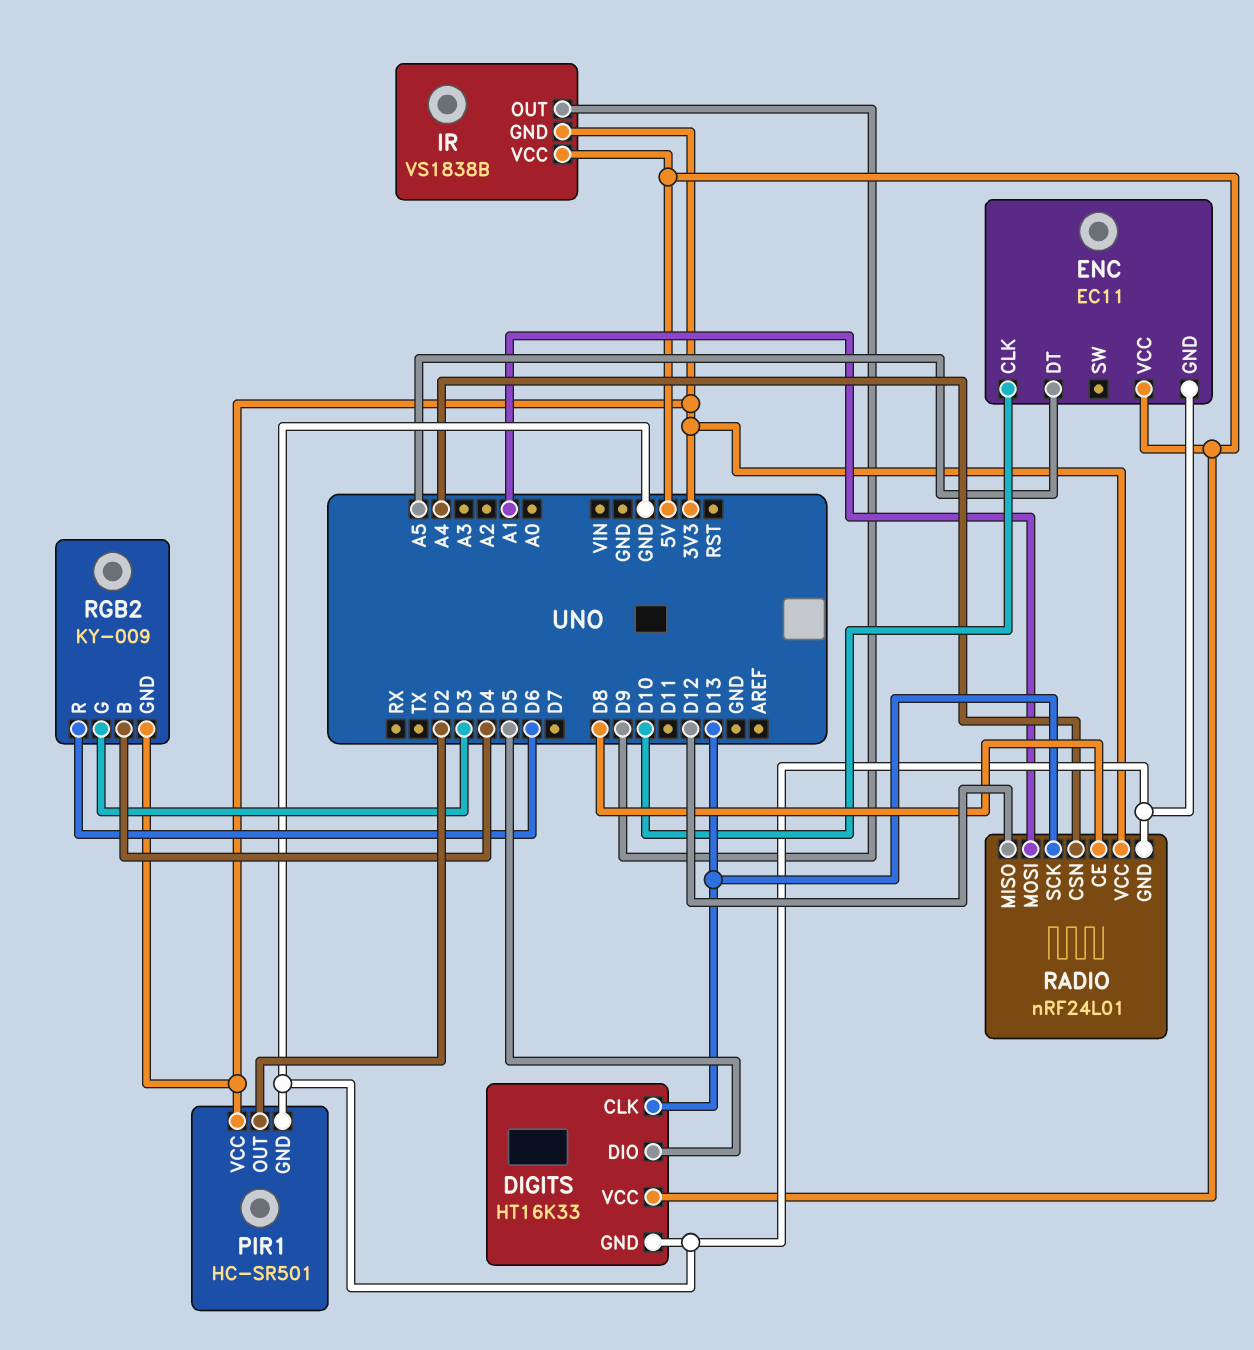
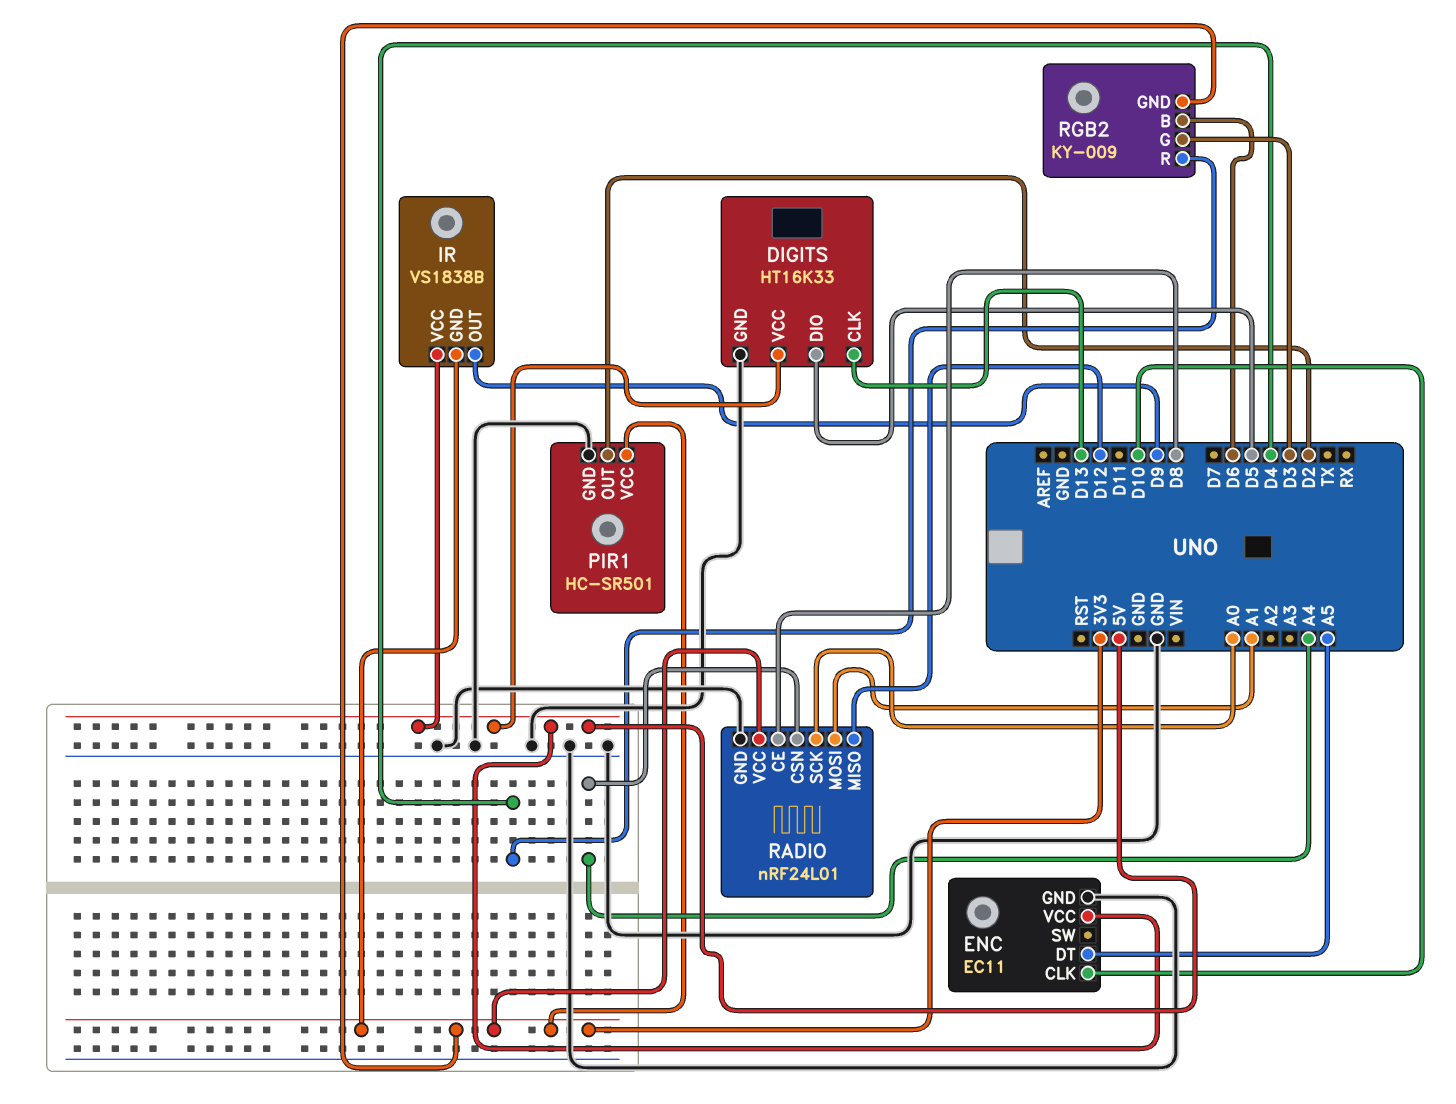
RADIO pin SCK: D13 -> A0
RGB2 pin B: D4 -> D6
RGB2 pin R: D6 -> D4

